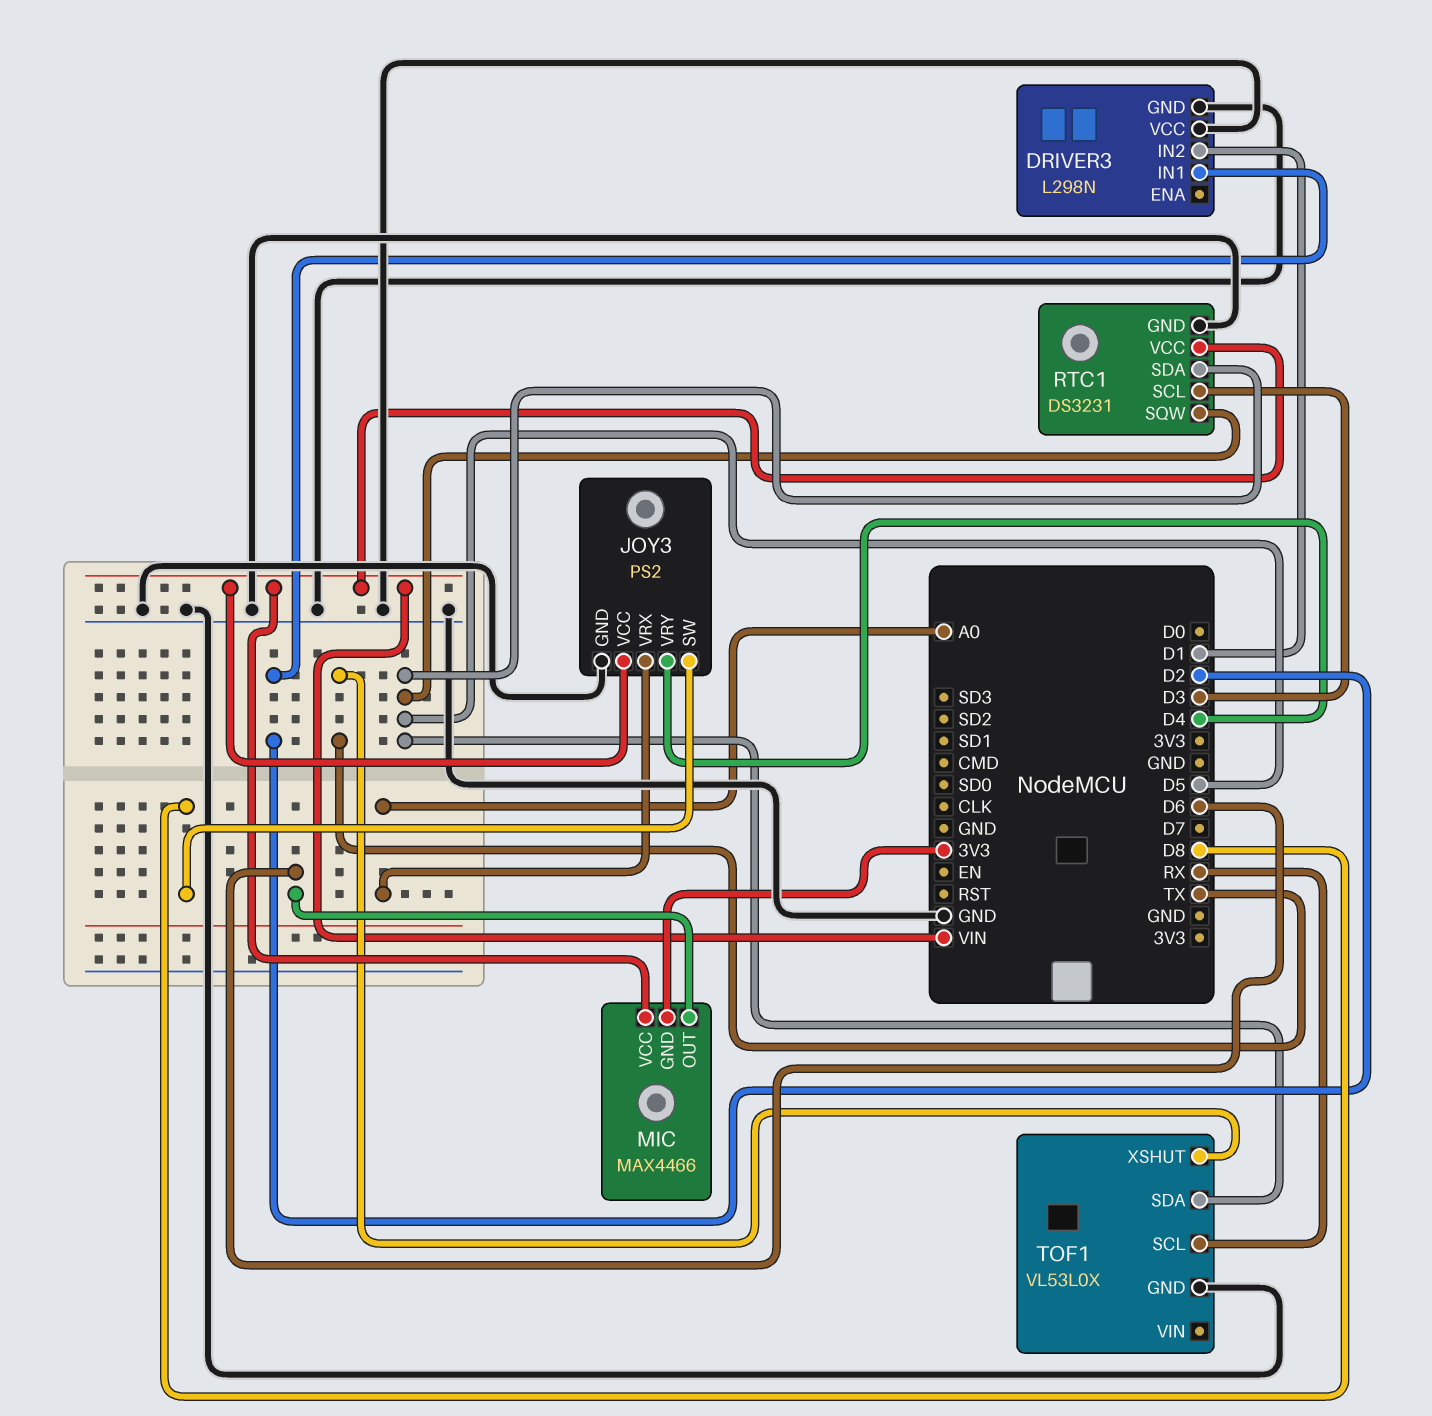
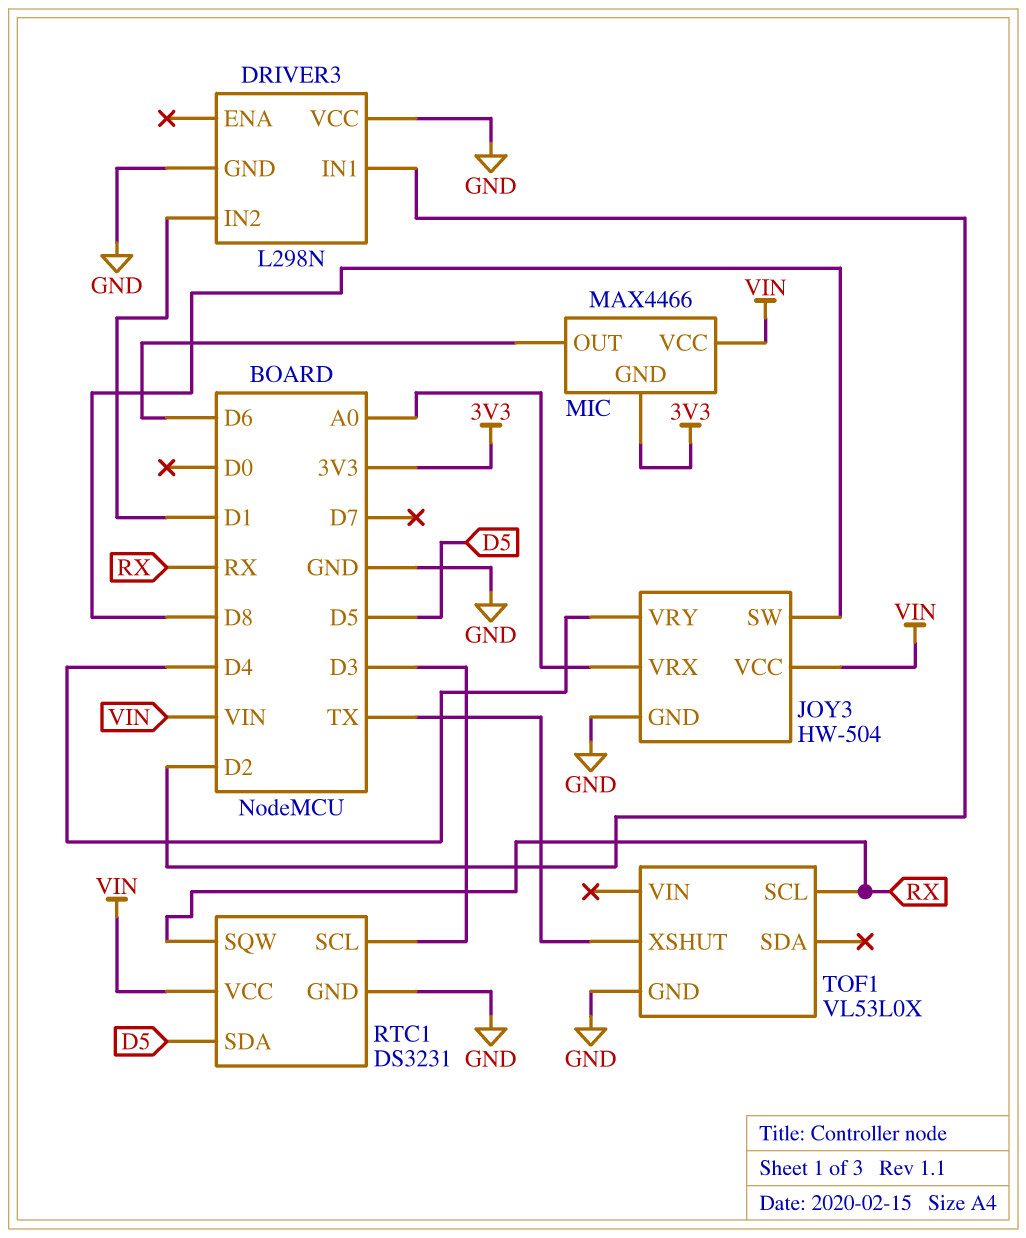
JOY3: PS2 -> HW-504
RTC1 pin SQW: D5 -> RX
TOF1 pin SDA: D5 -> none

